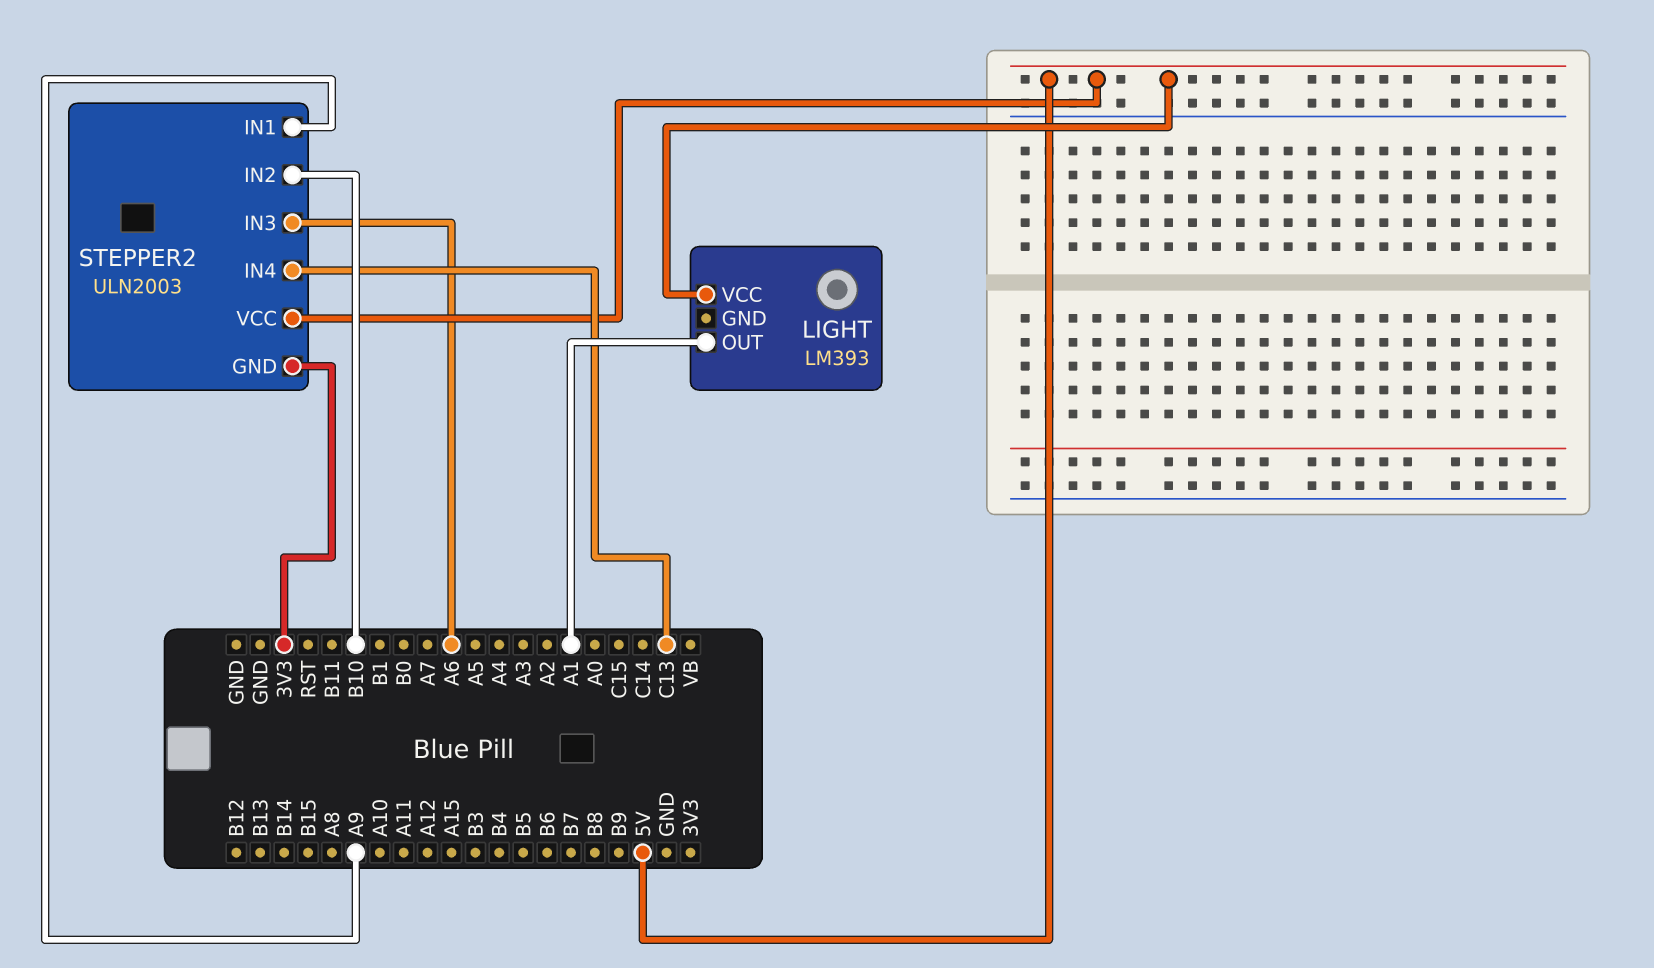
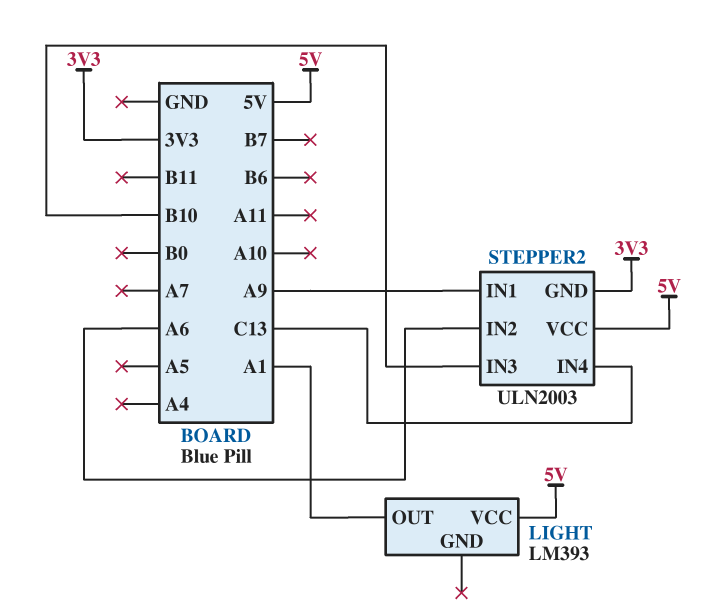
STEPPER2 pin IN2: B10 -> A6
STEPPER2 pin IN3: A6 -> B10

